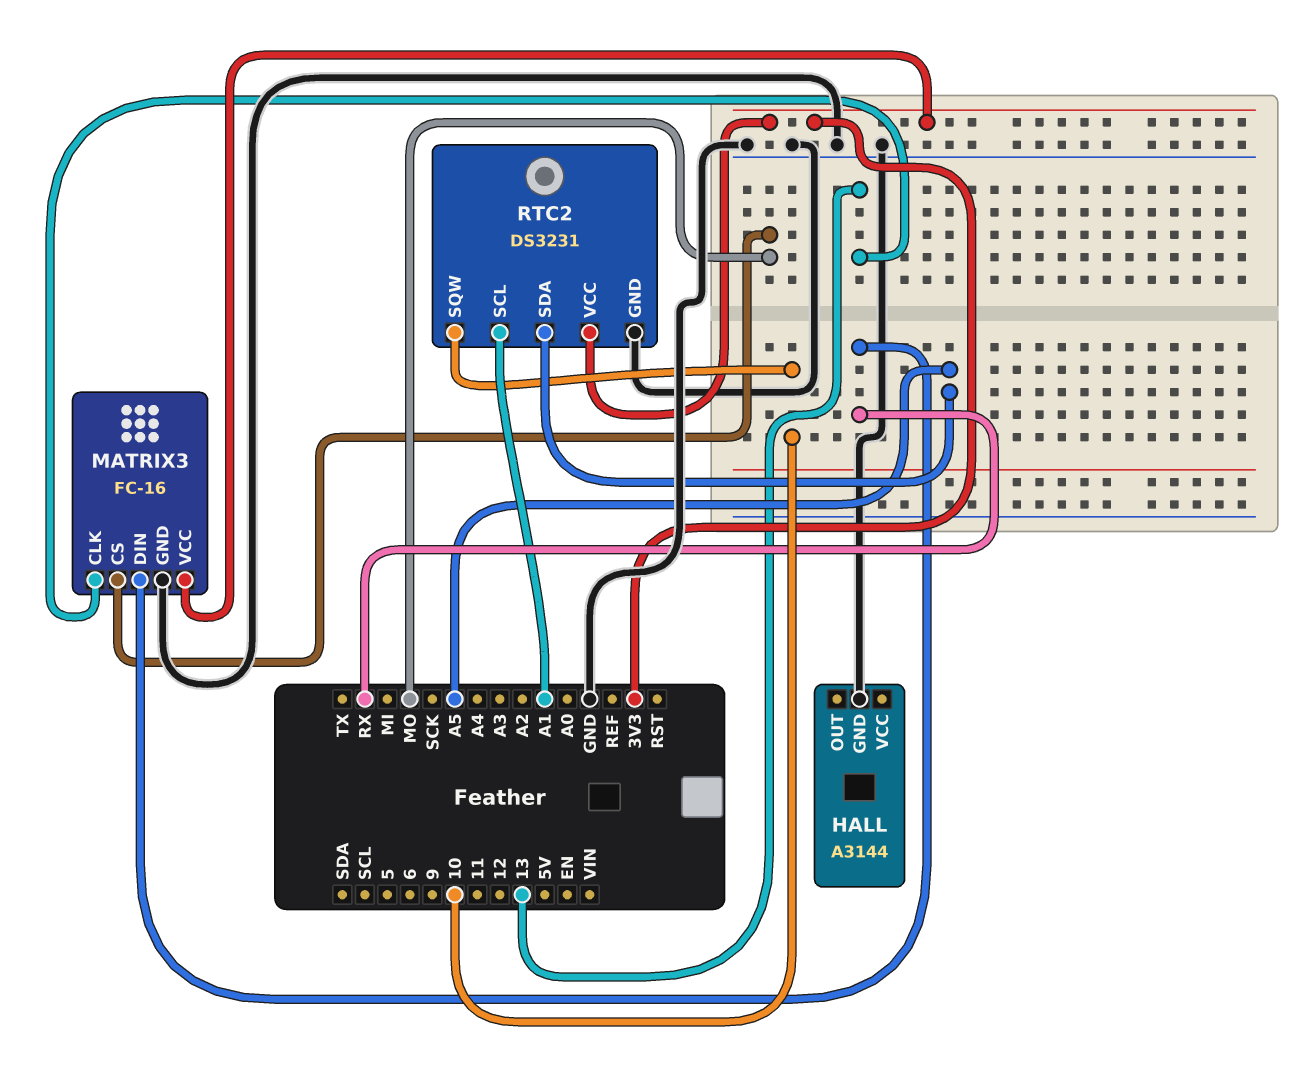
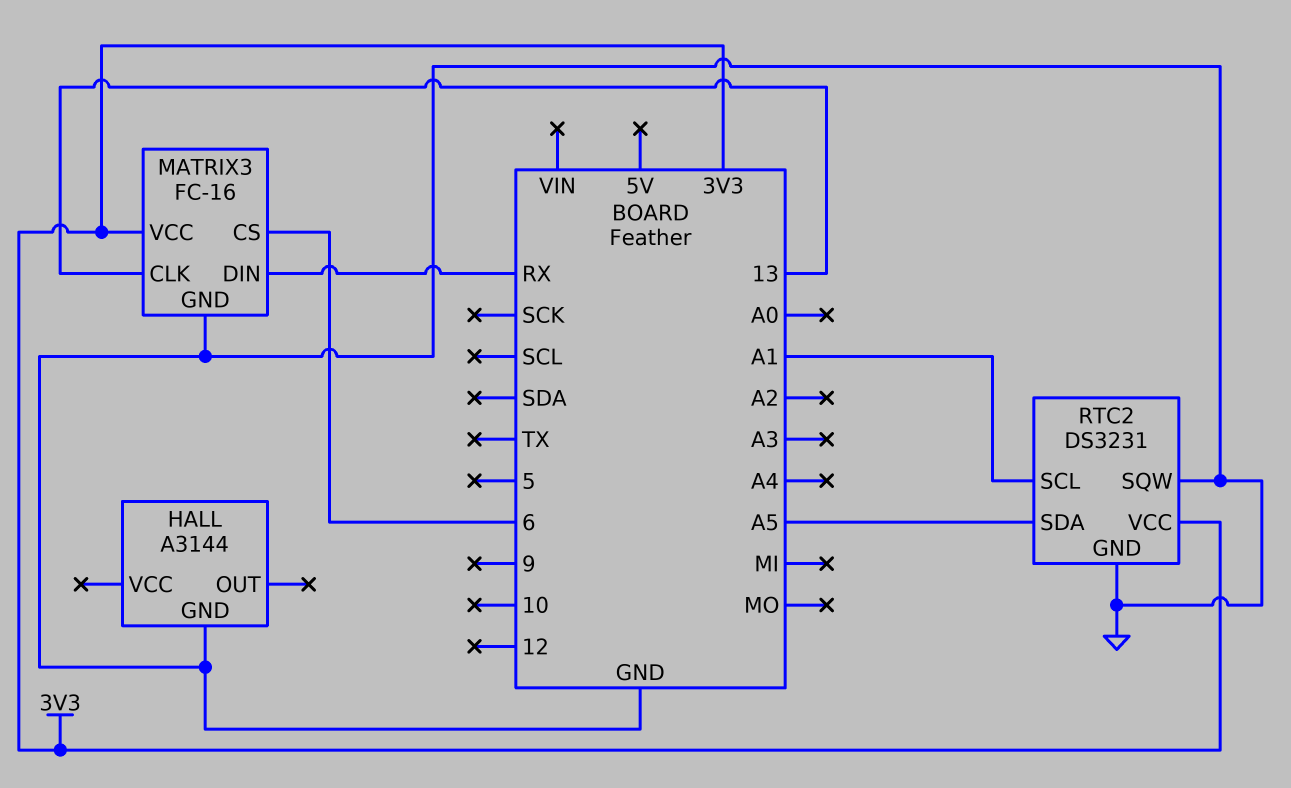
MATRIX3 pin CS: MO -> 6
RTC2 pin SQW: 10 -> GND

